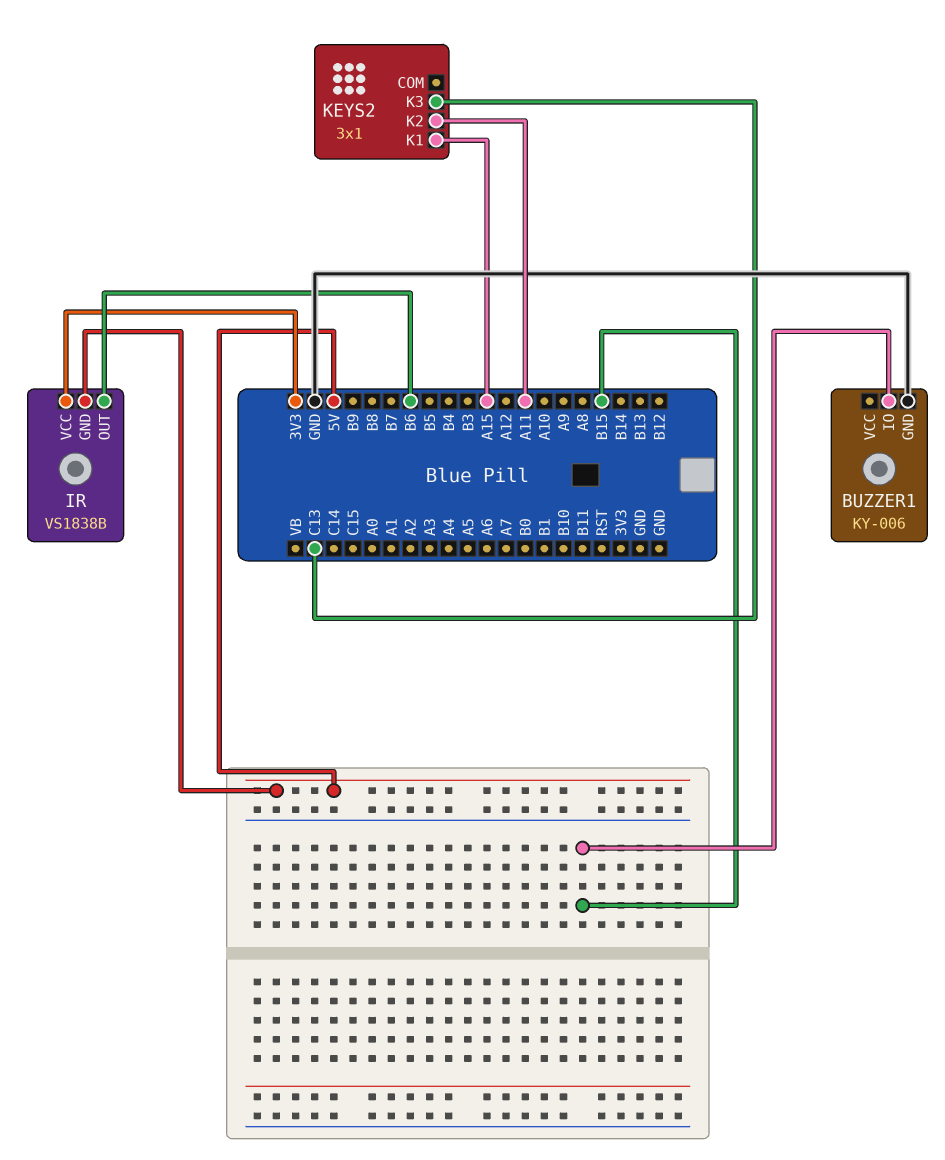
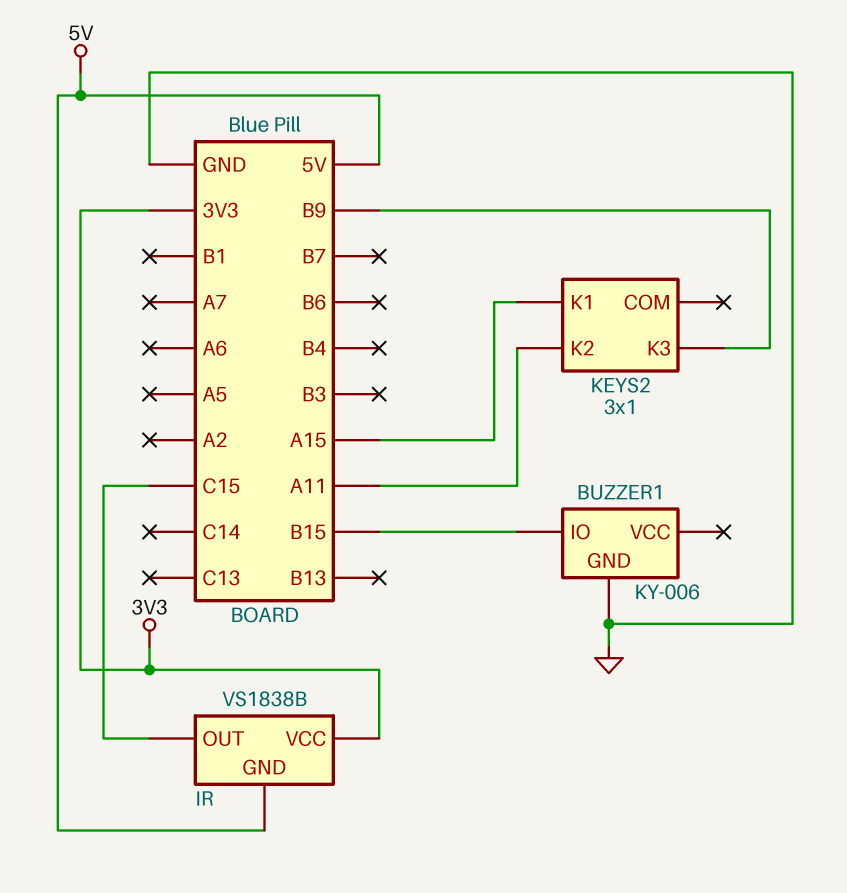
IR pin OUT: B6 -> C15
KEYS2 pin K3: C13 -> B9

